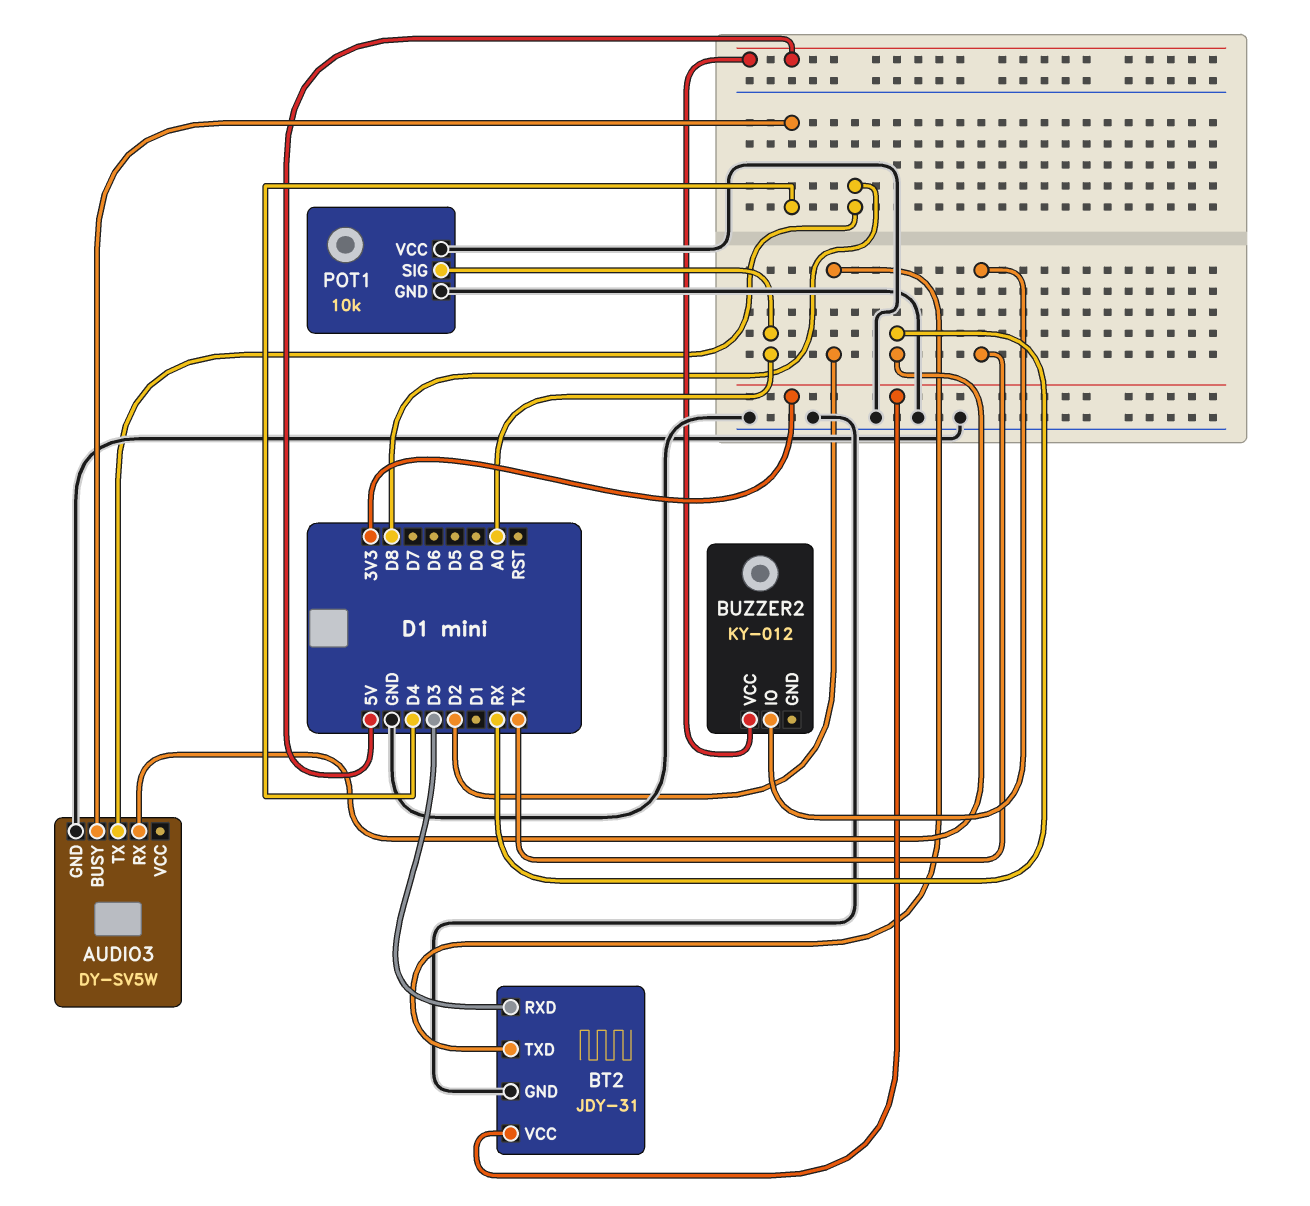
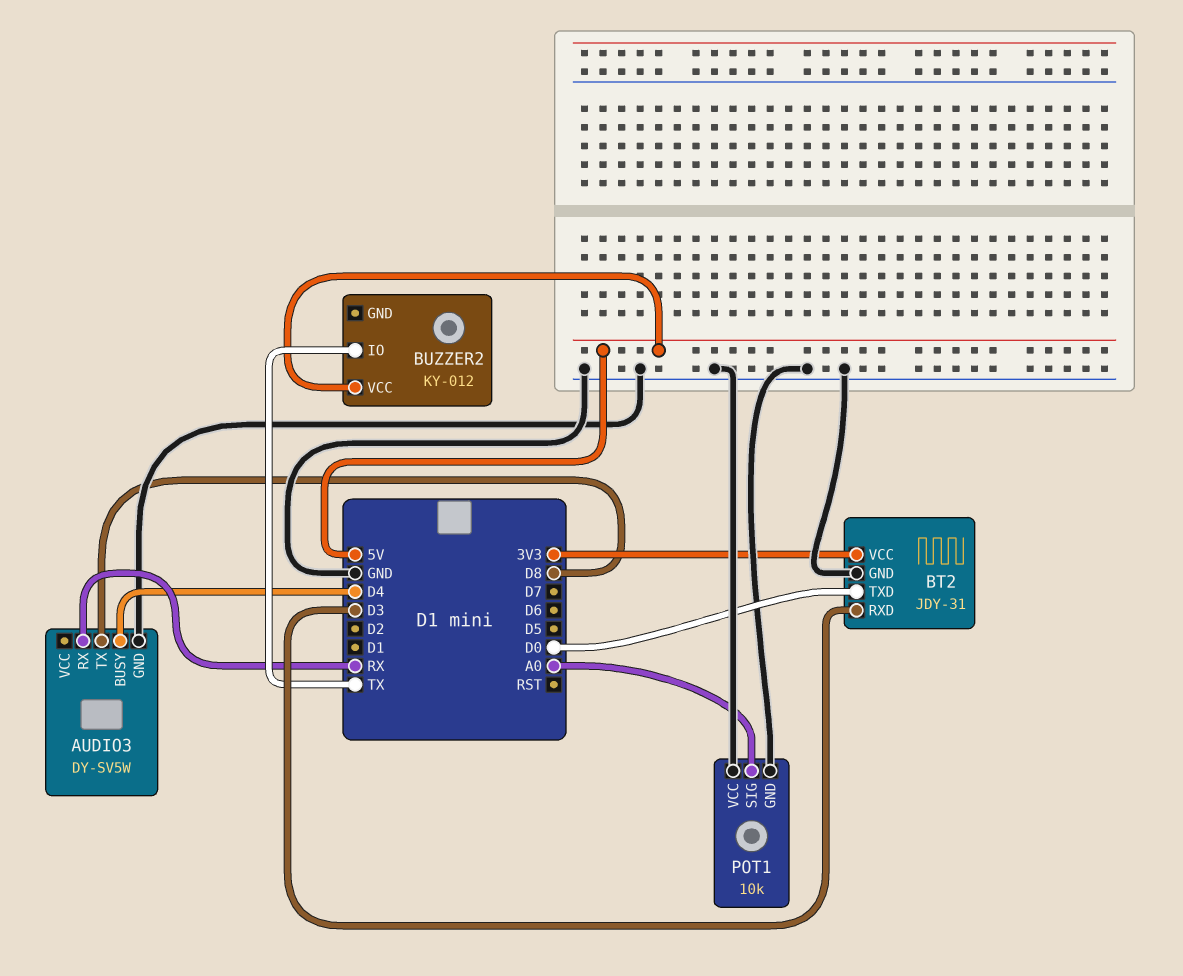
BT2 pin TXD: D2 -> D0

